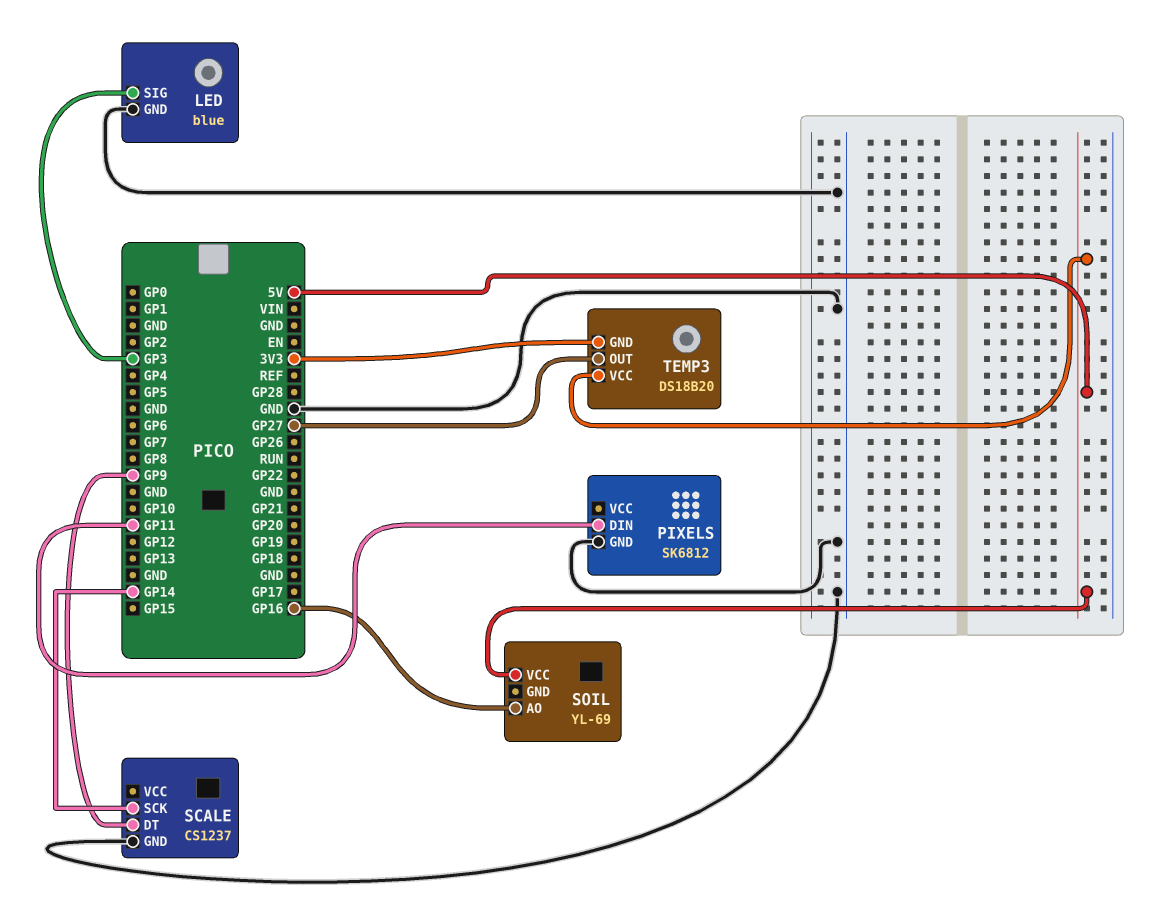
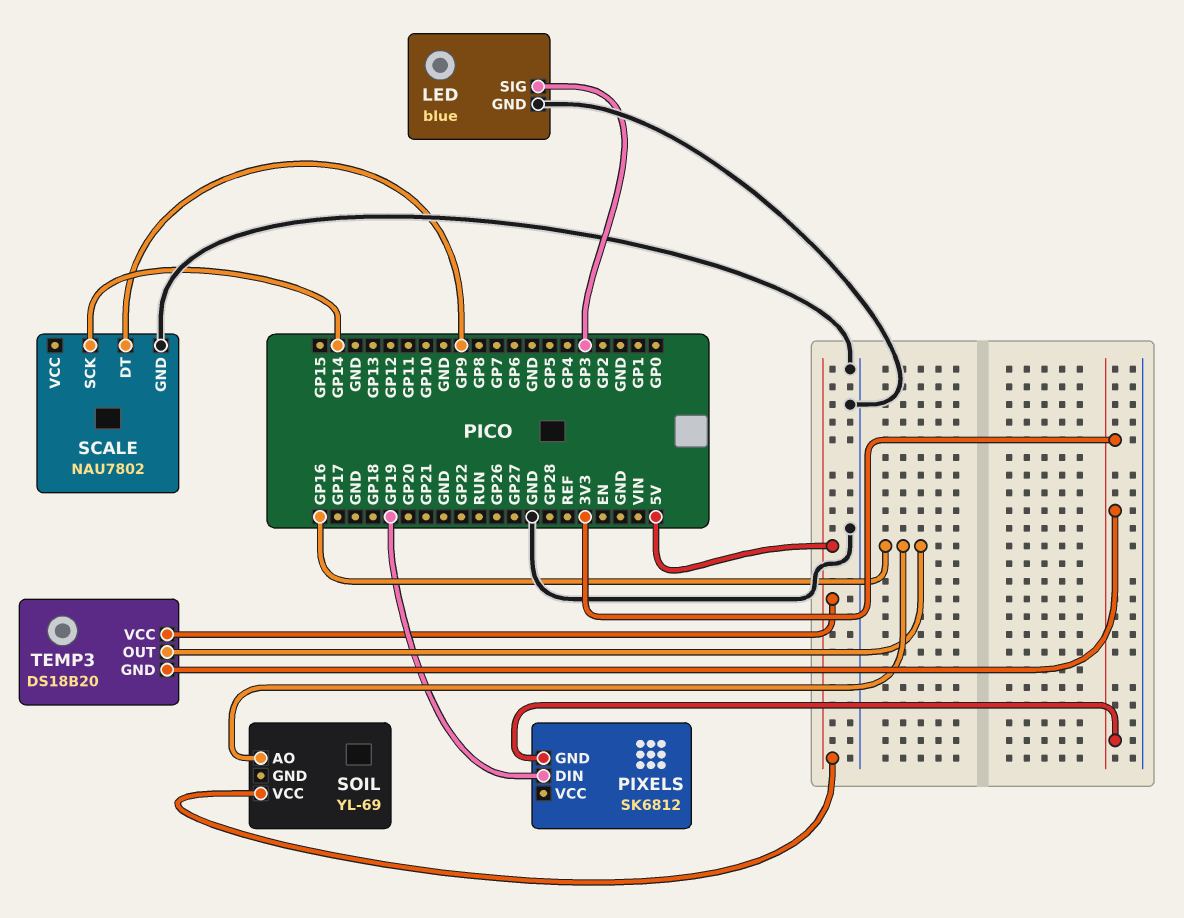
PIXELS pin DIN: GP11 -> GP19
PIXELS pin GND: GND -> 3V3
SCALE: CS1237 -> NAU7802
TEMP3 pin OUT: GP27 -> GP16

